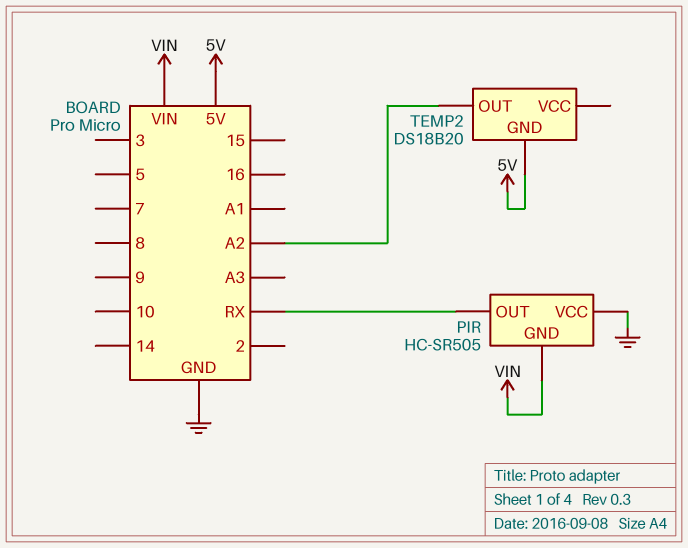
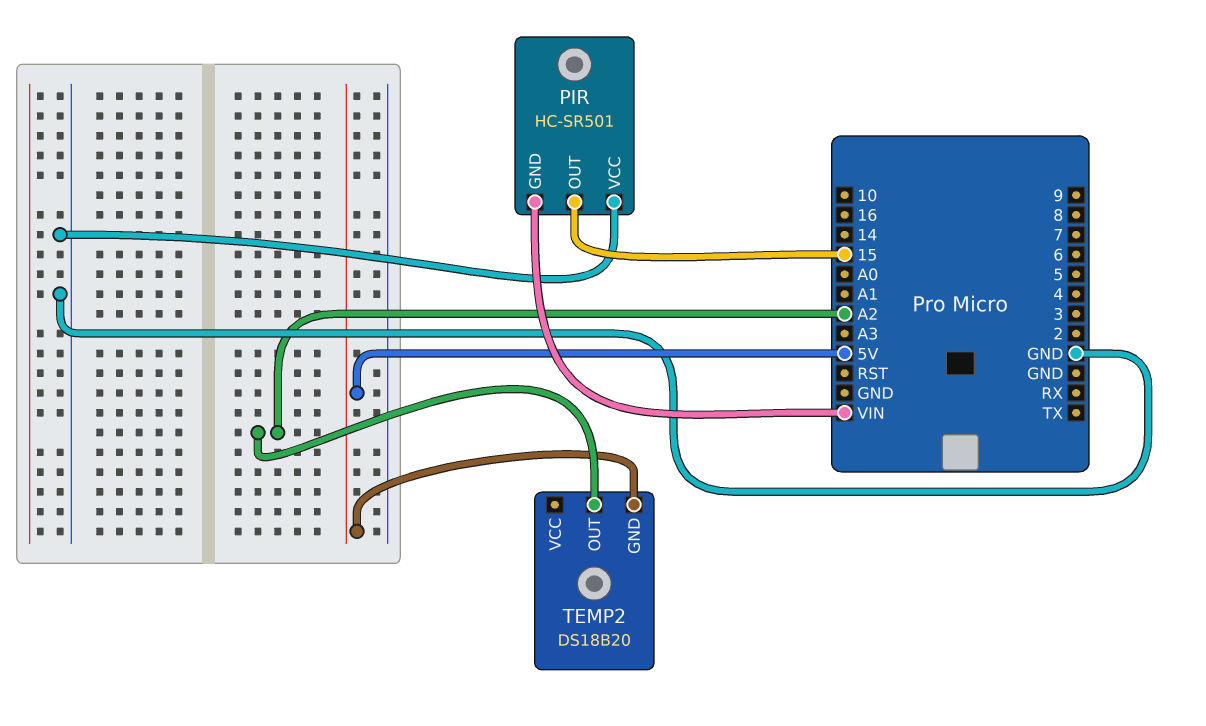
PIR: HC-SR505 -> HC-SR501
PIR pin OUT: RX -> 15

